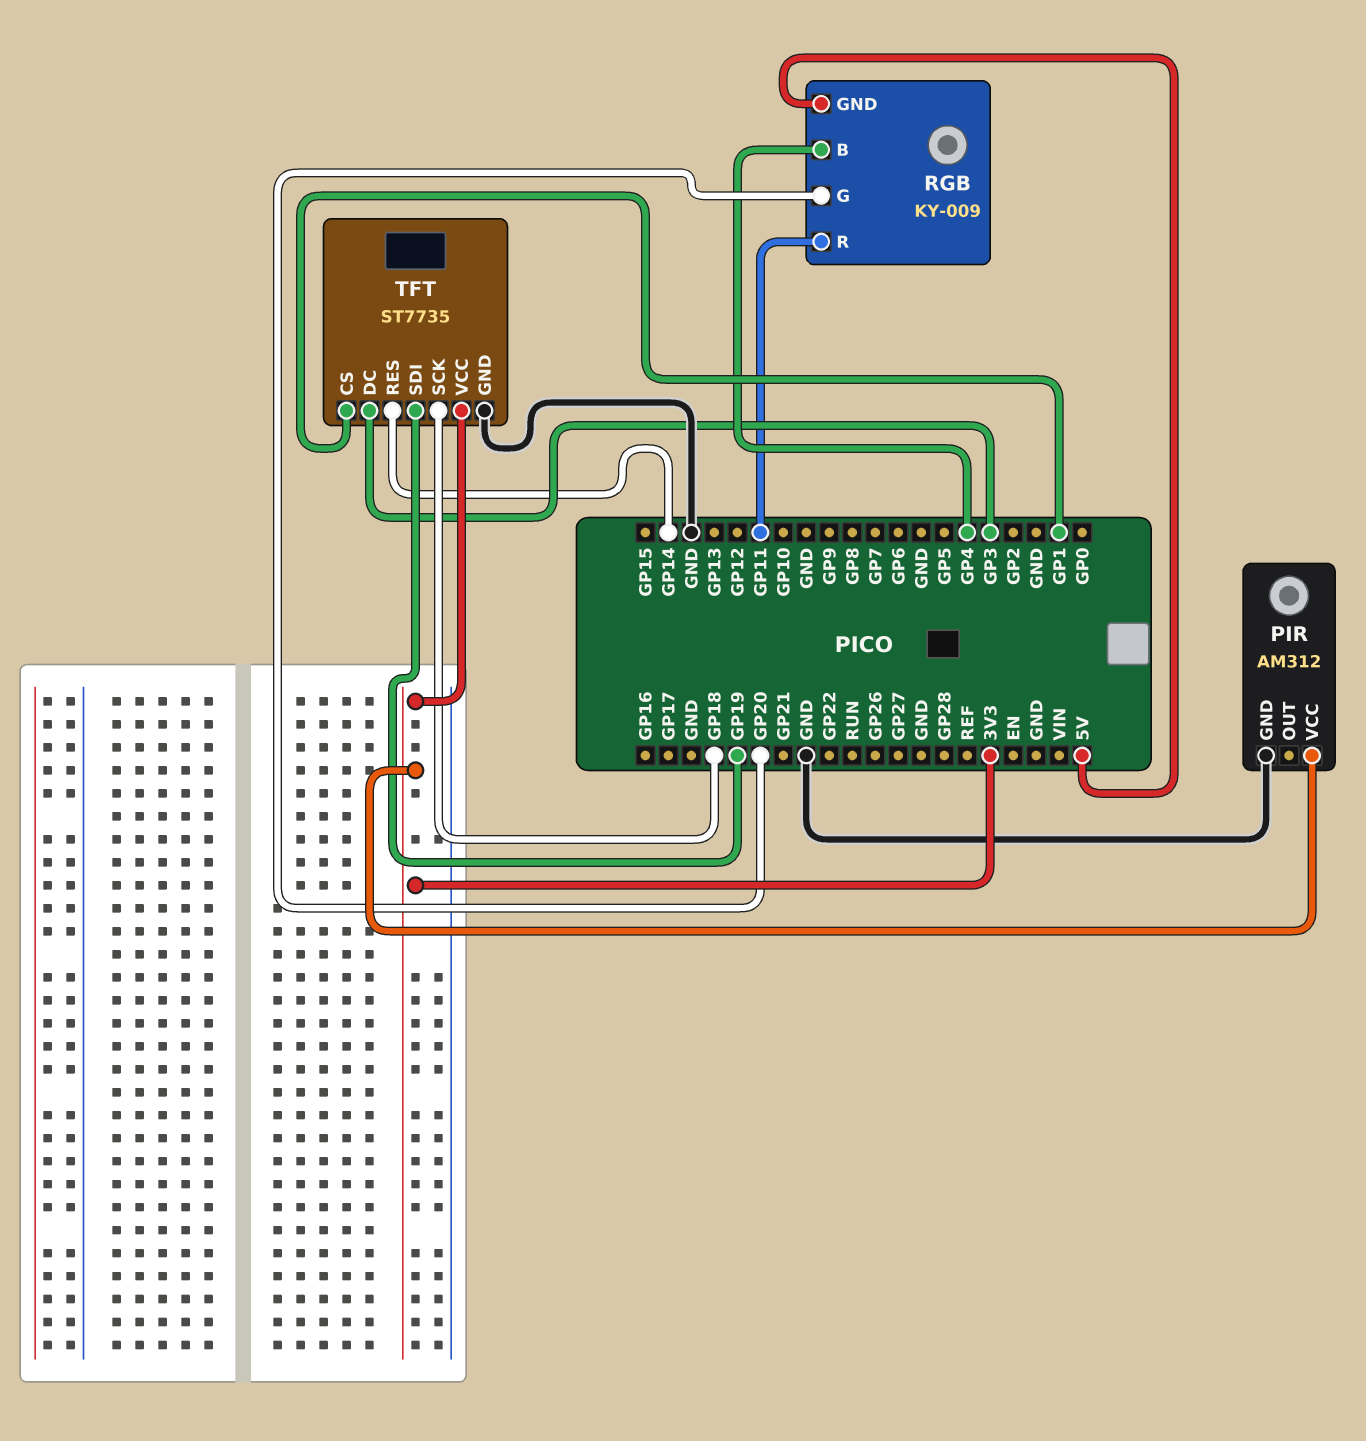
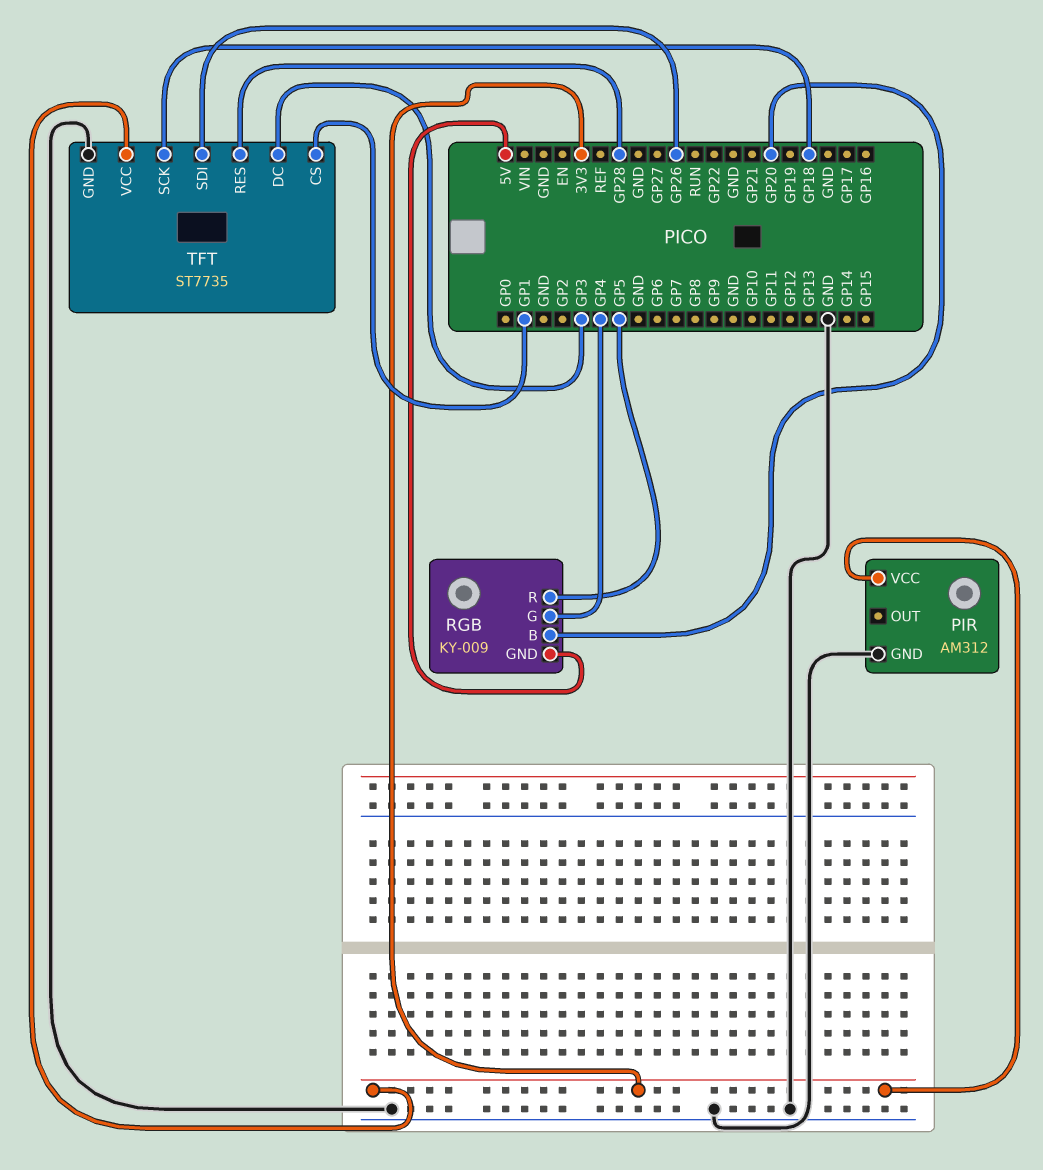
RGB pin B: GP4 -> GP20
RGB pin G: GP20 -> GP4
RGB pin R: GP11 -> GP5
TFT pin RES: GP14 -> GP28
TFT pin SDI: GP19 -> GP26

